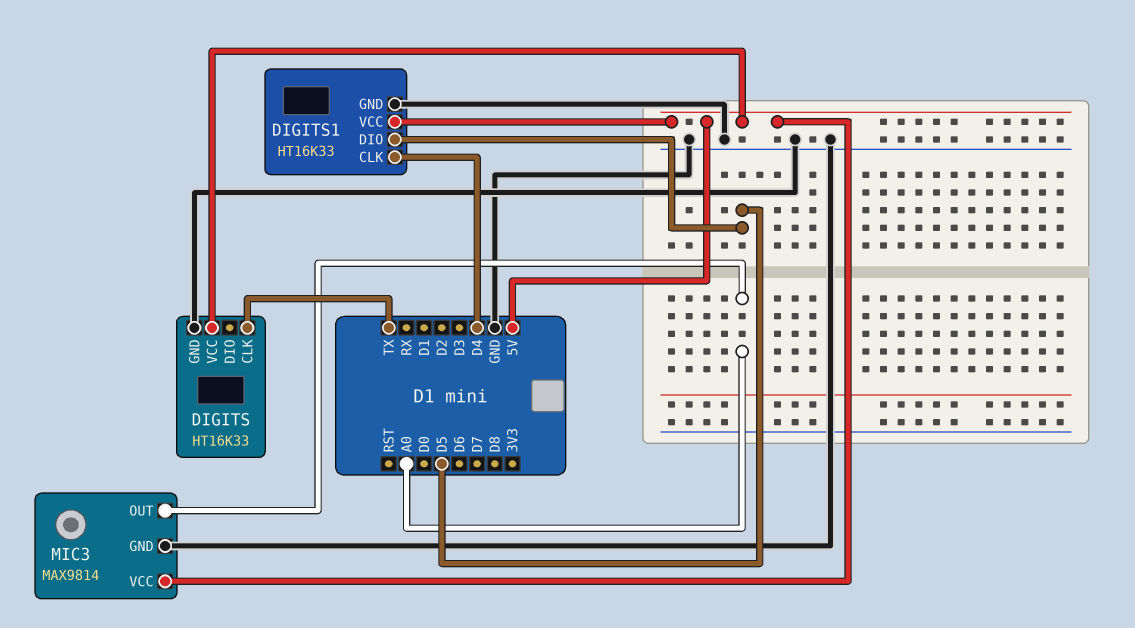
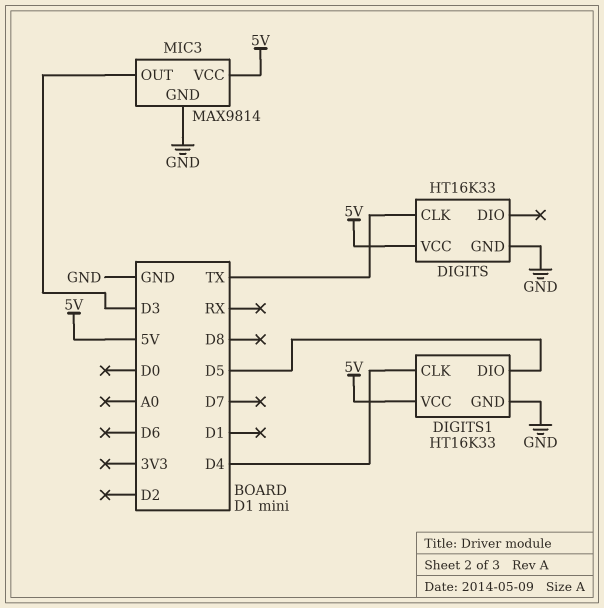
MIC3 pin OUT: A0 -> D3

